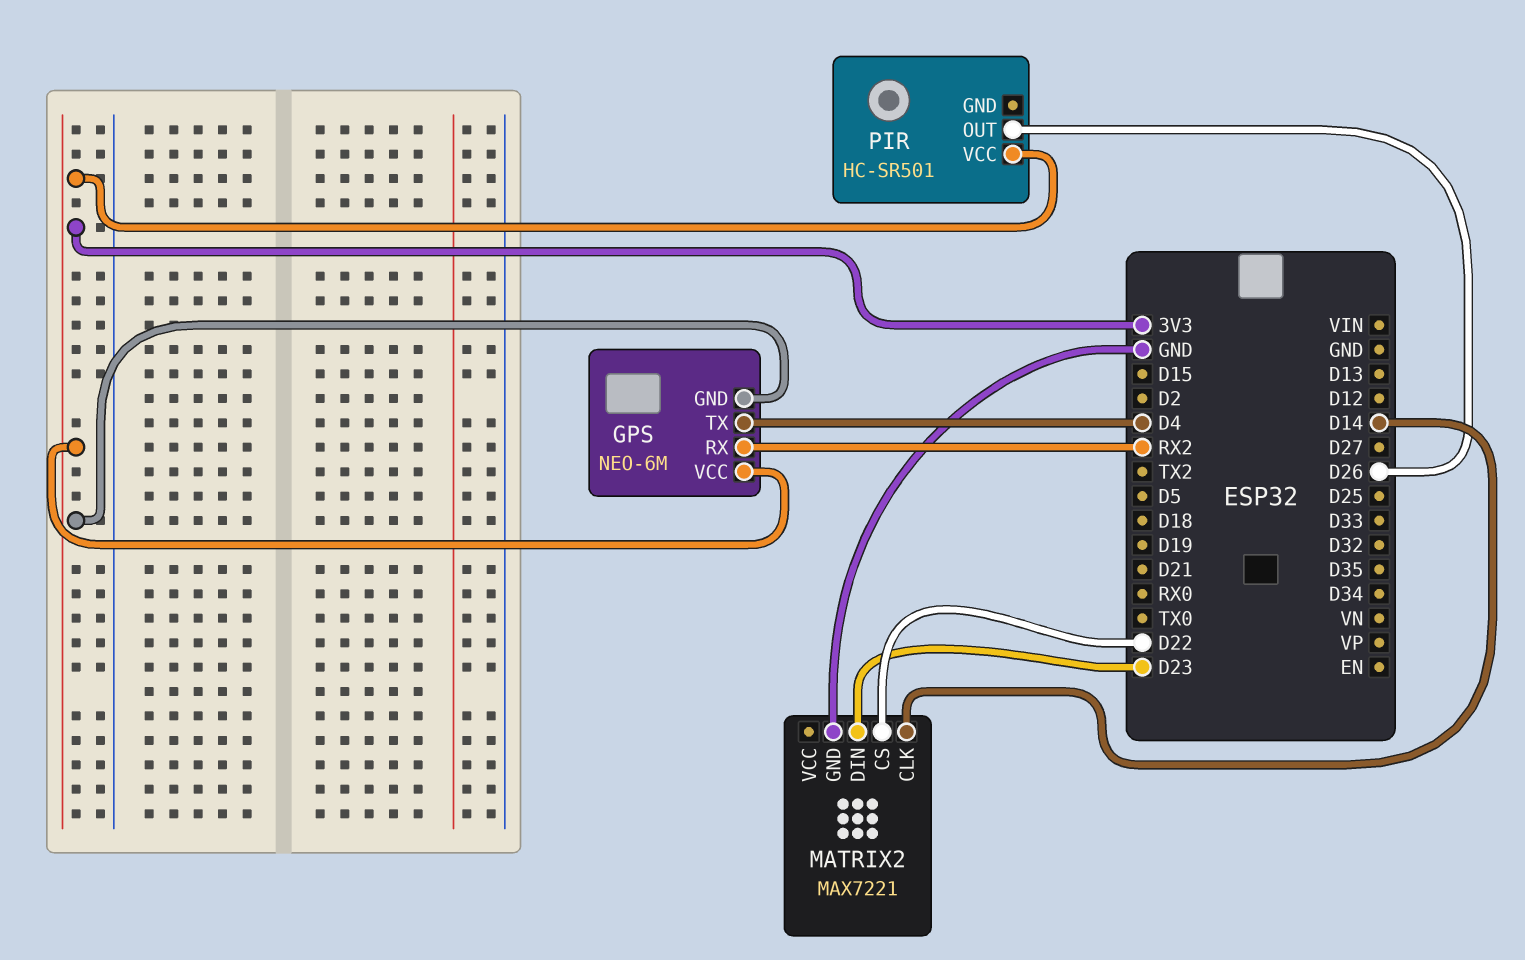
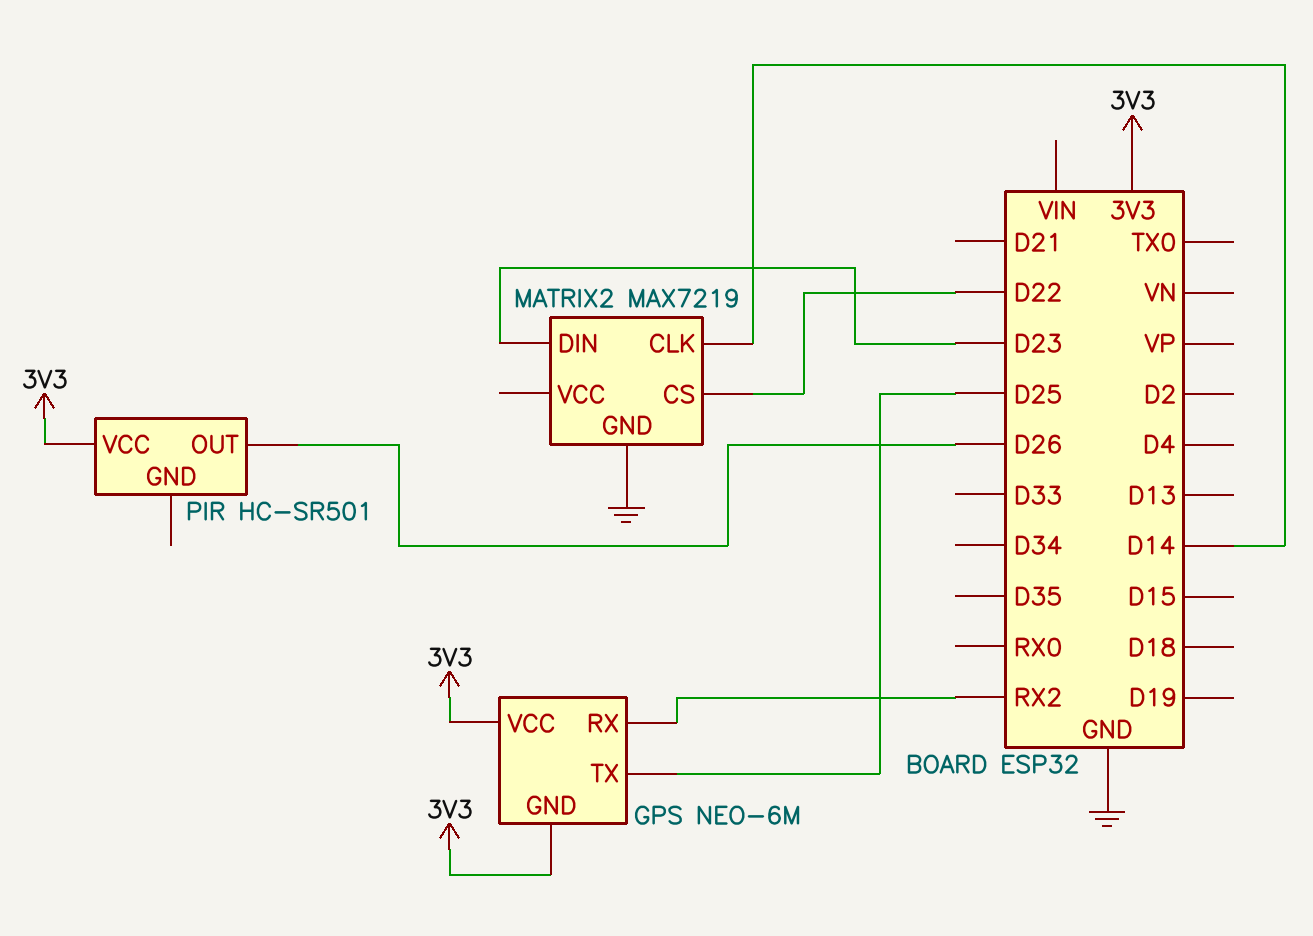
GPS pin TX: D4 -> D25
MATRIX2: MAX7221 -> MAX7219

